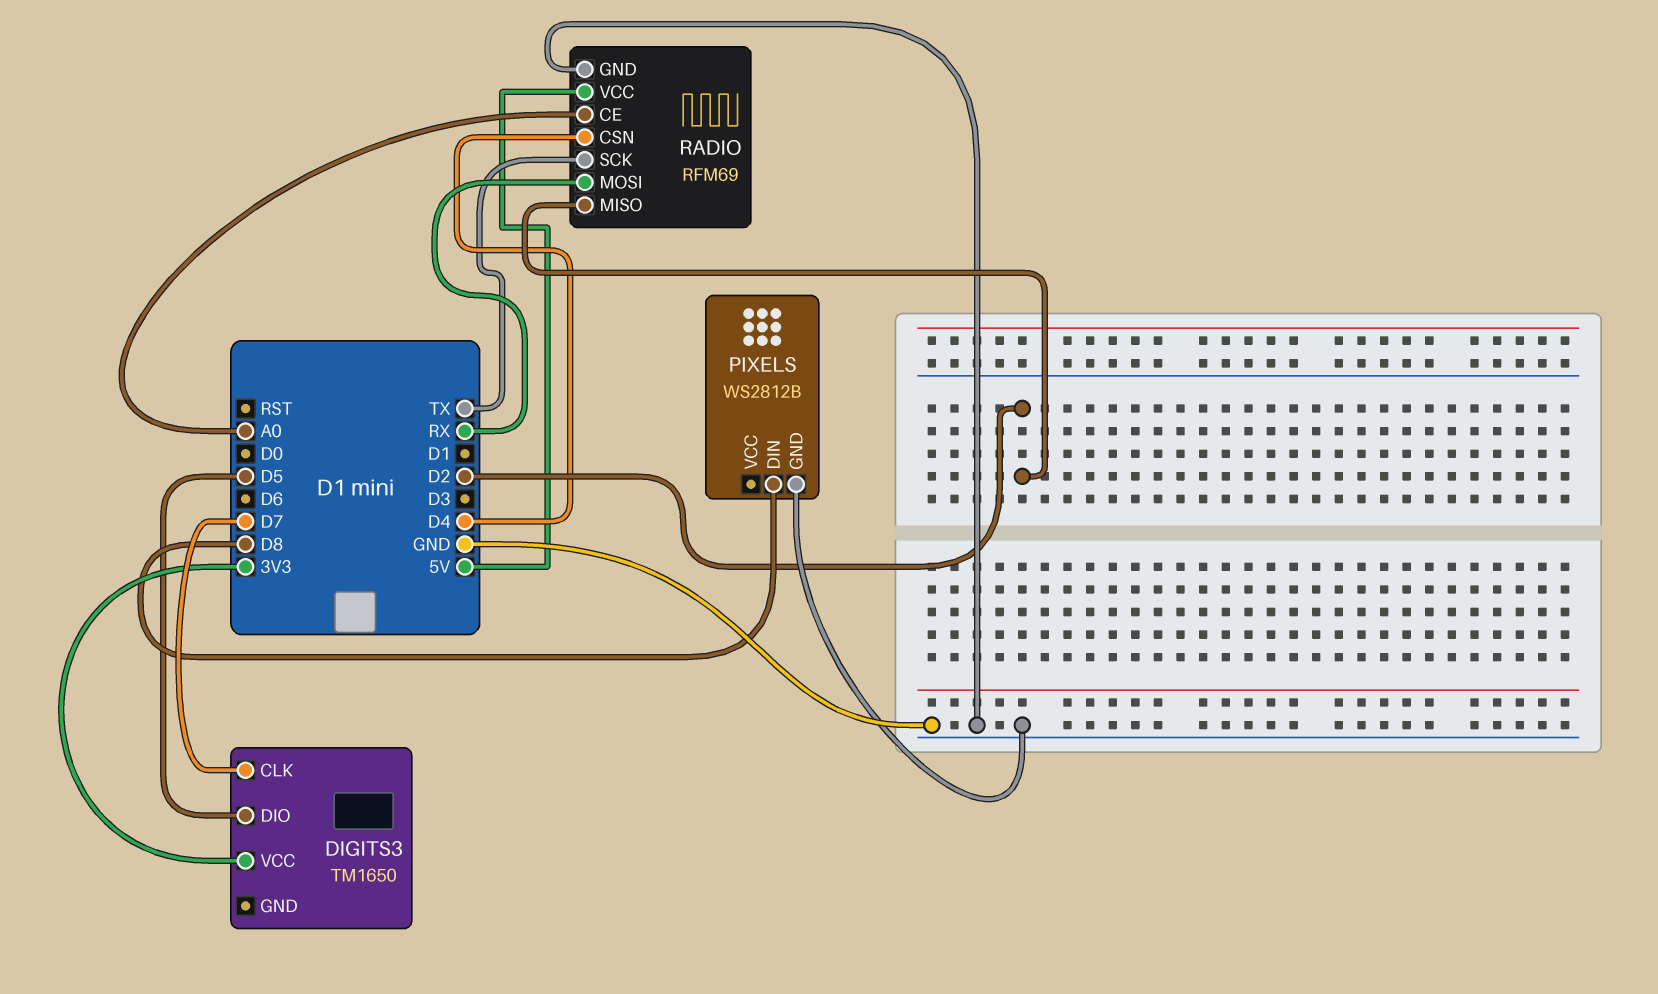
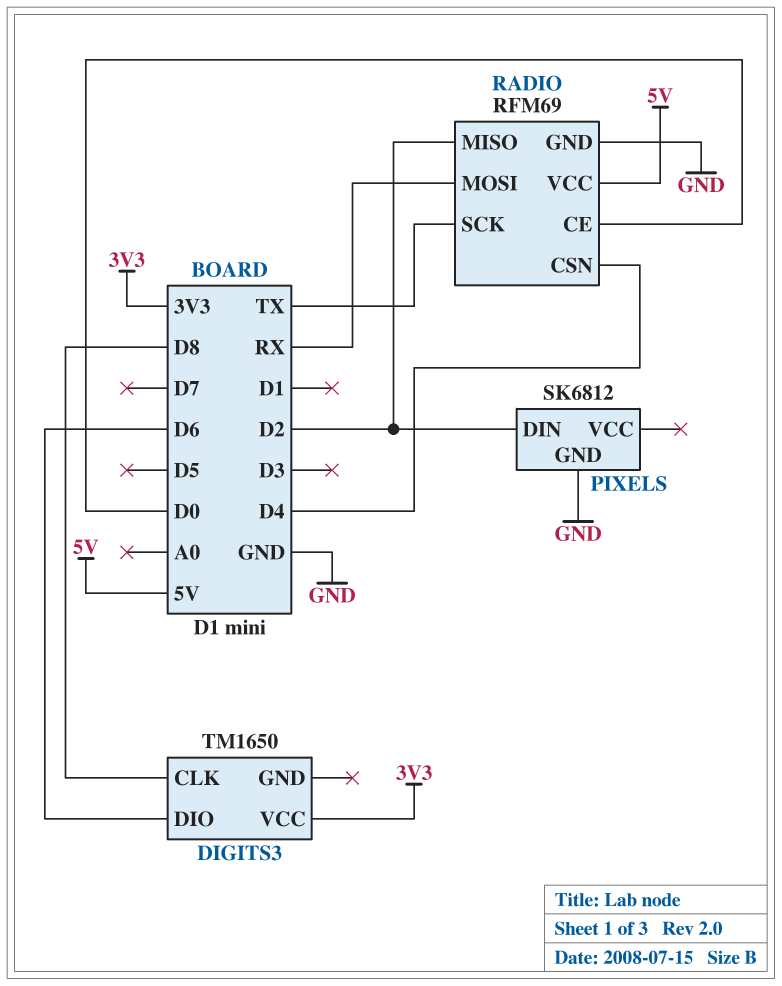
DIGITS3 pin CLK: D7 -> D8
DIGITS3 pin DIO: D5 -> D6
PIXELS: WS2812B -> SK6812
PIXELS pin DIN: D8 -> D2
RADIO pin CE: A0 -> D0

